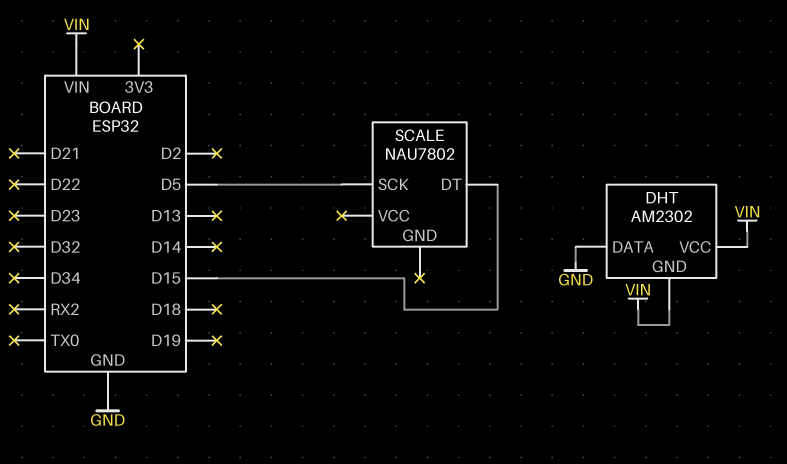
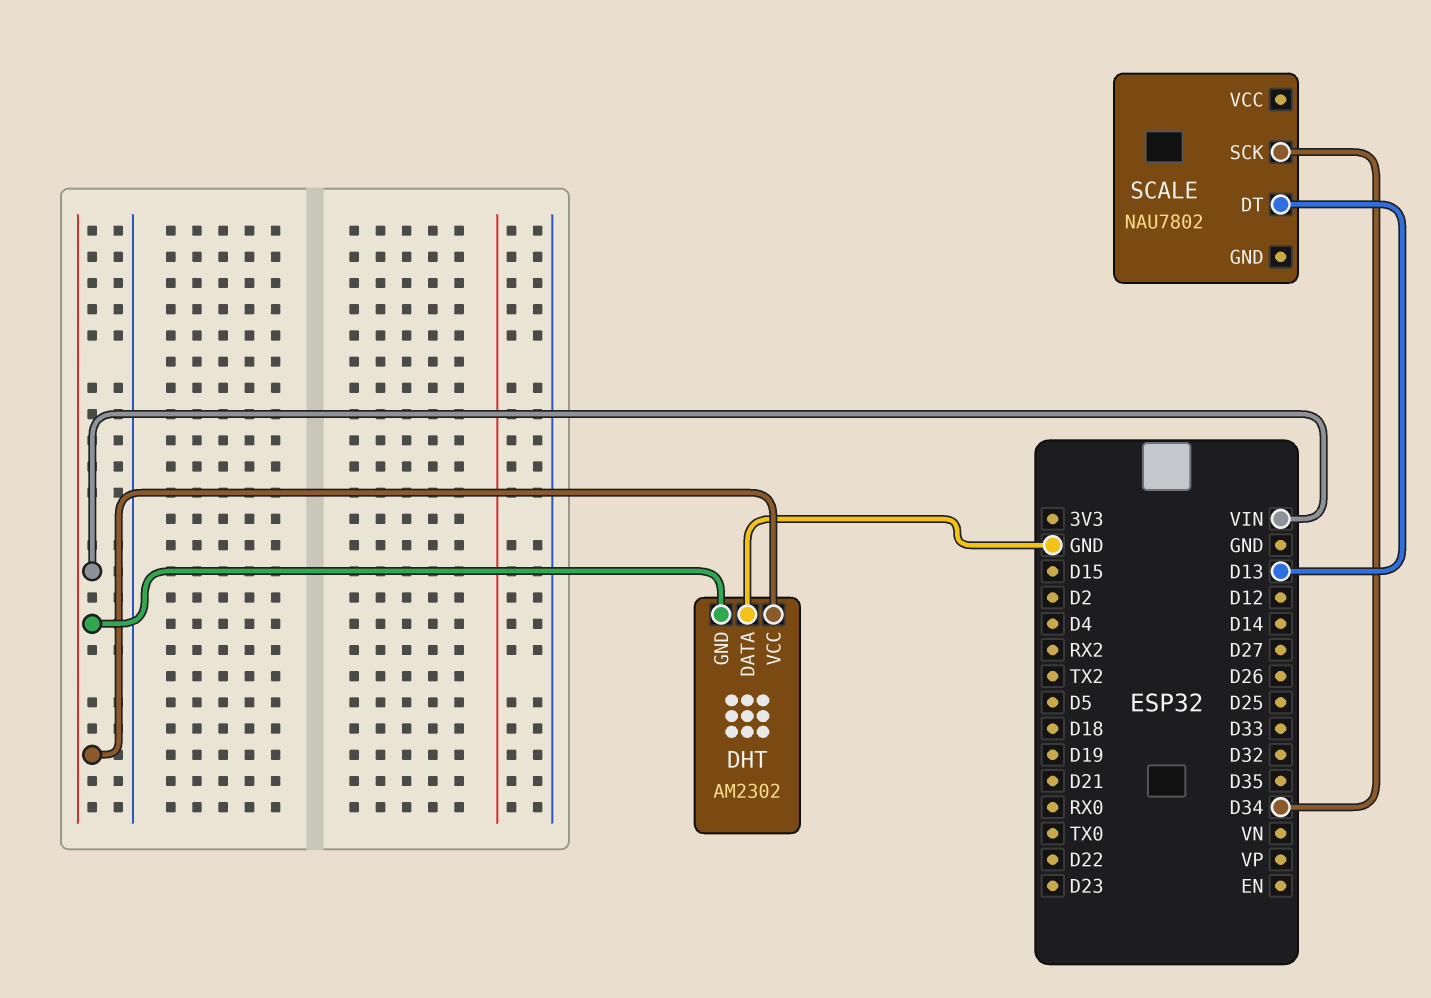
SCALE pin DT: D15 -> D13
SCALE pin SCK: D5 -> D34

